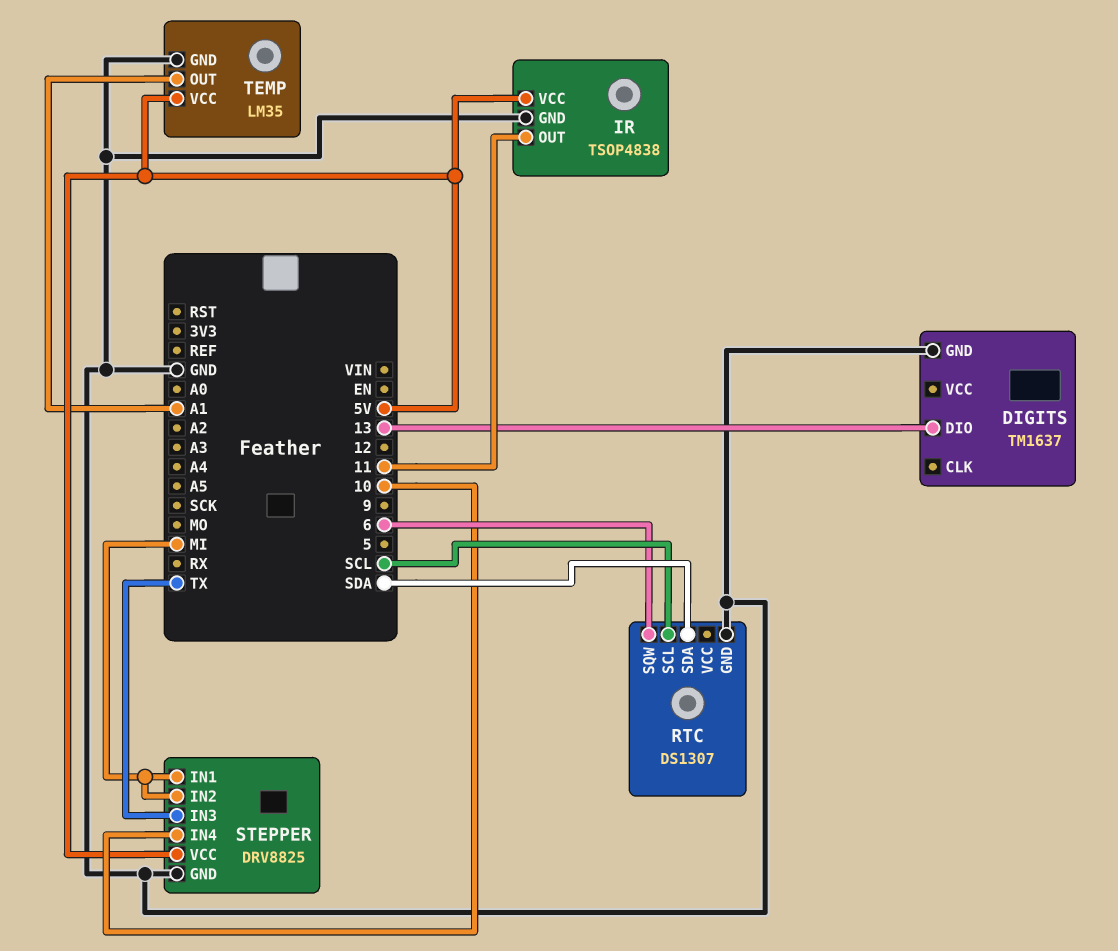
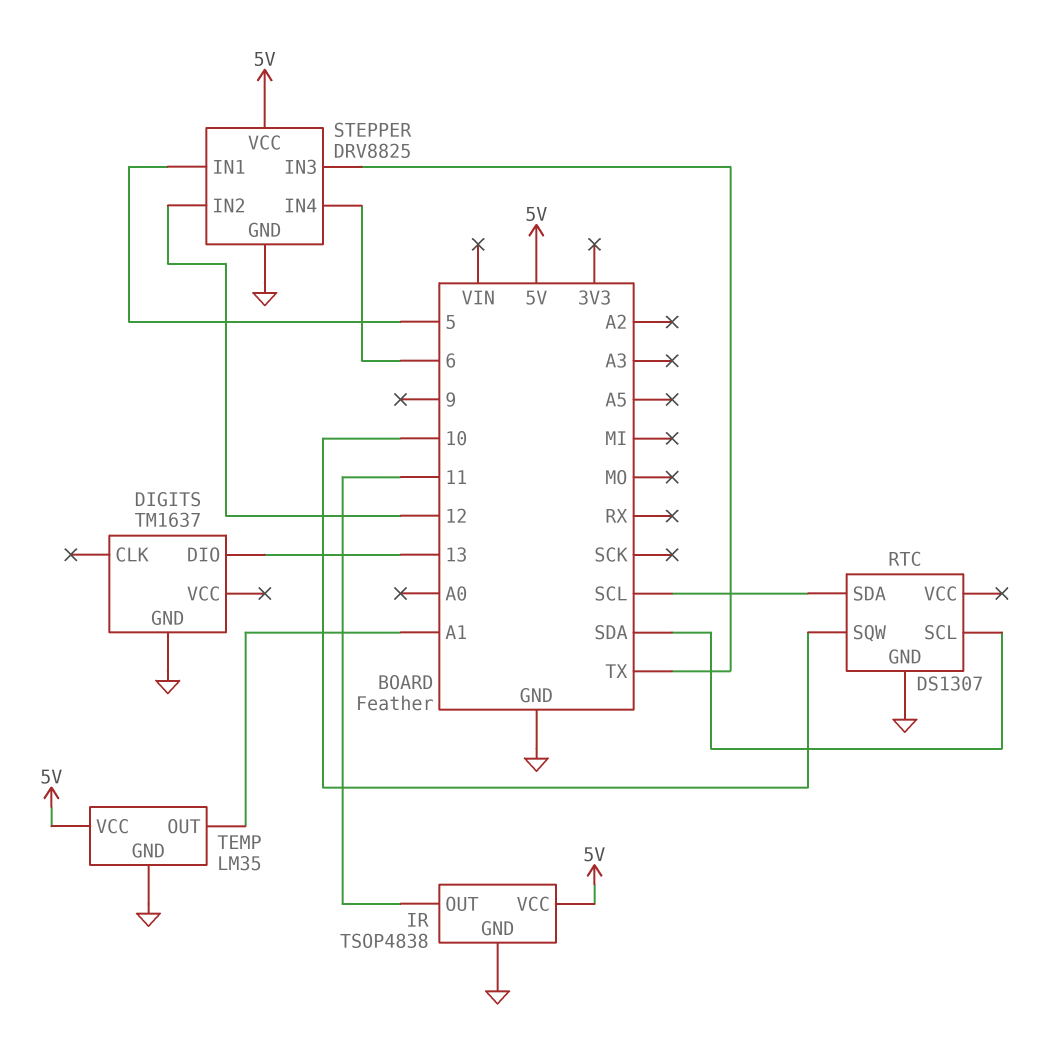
RTC pin SCL: SCL -> SDA
RTC pin SDA: SDA -> SCL
RTC pin SQW: 6 -> 10
STEPPER pin IN1: MI -> 5
STEPPER pin IN2: MI -> 12
STEPPER pin IN4: 10 -> 6

